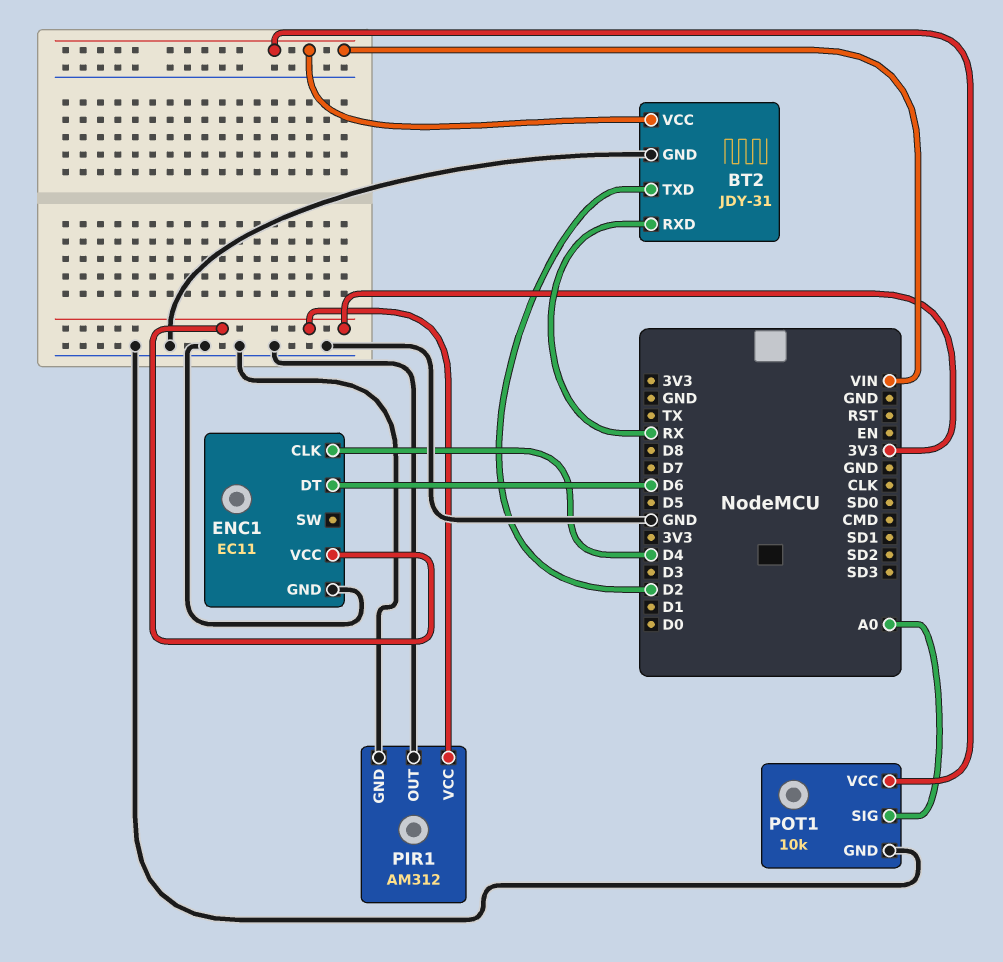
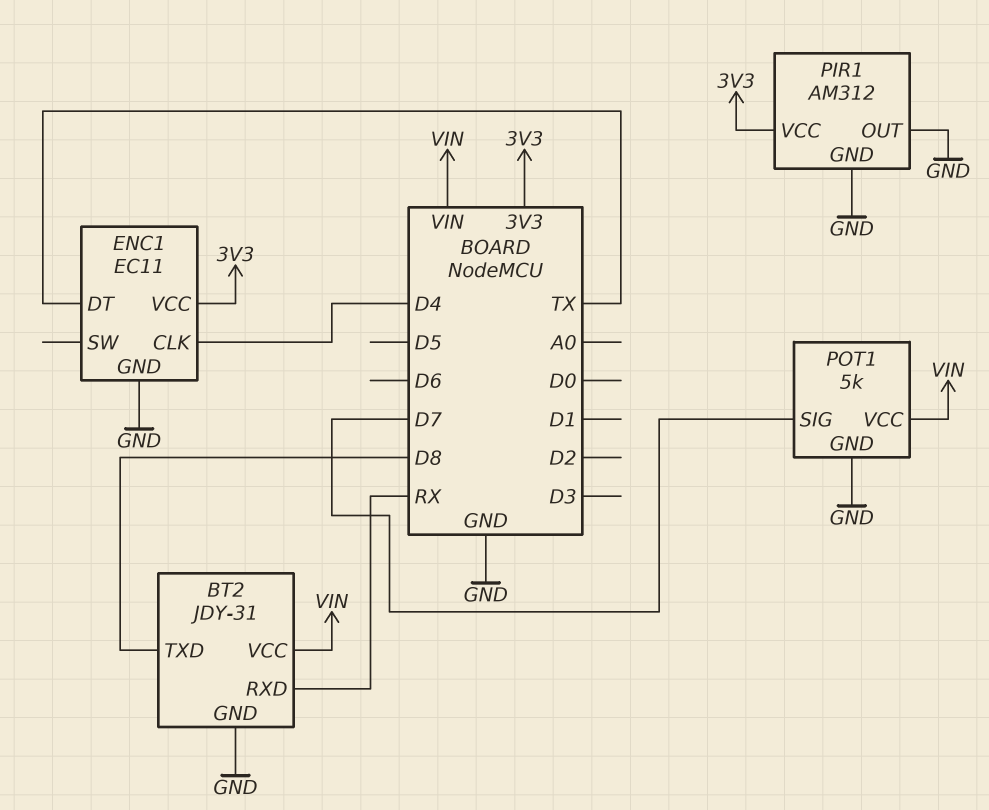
BT2 pin TXD: D2 -> D8
ENC1 pin DT: D6 -> TX
POT1: 10k -> 5k
POT1 pin SIG: A0 -> D7

